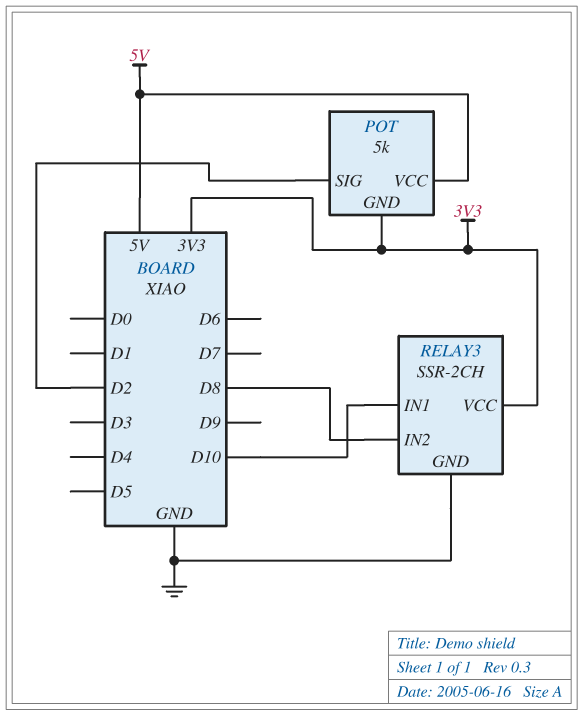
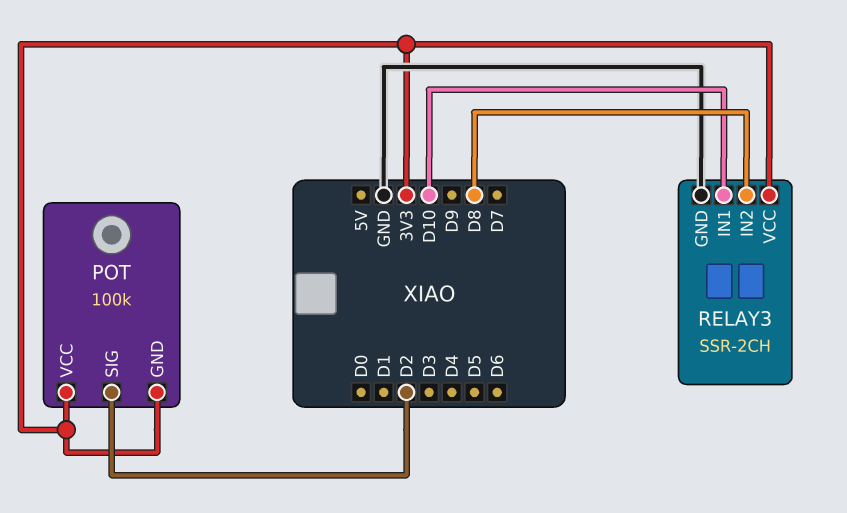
POT: 5k -> 100k
POT pin VCC: 5V -> 3V3

